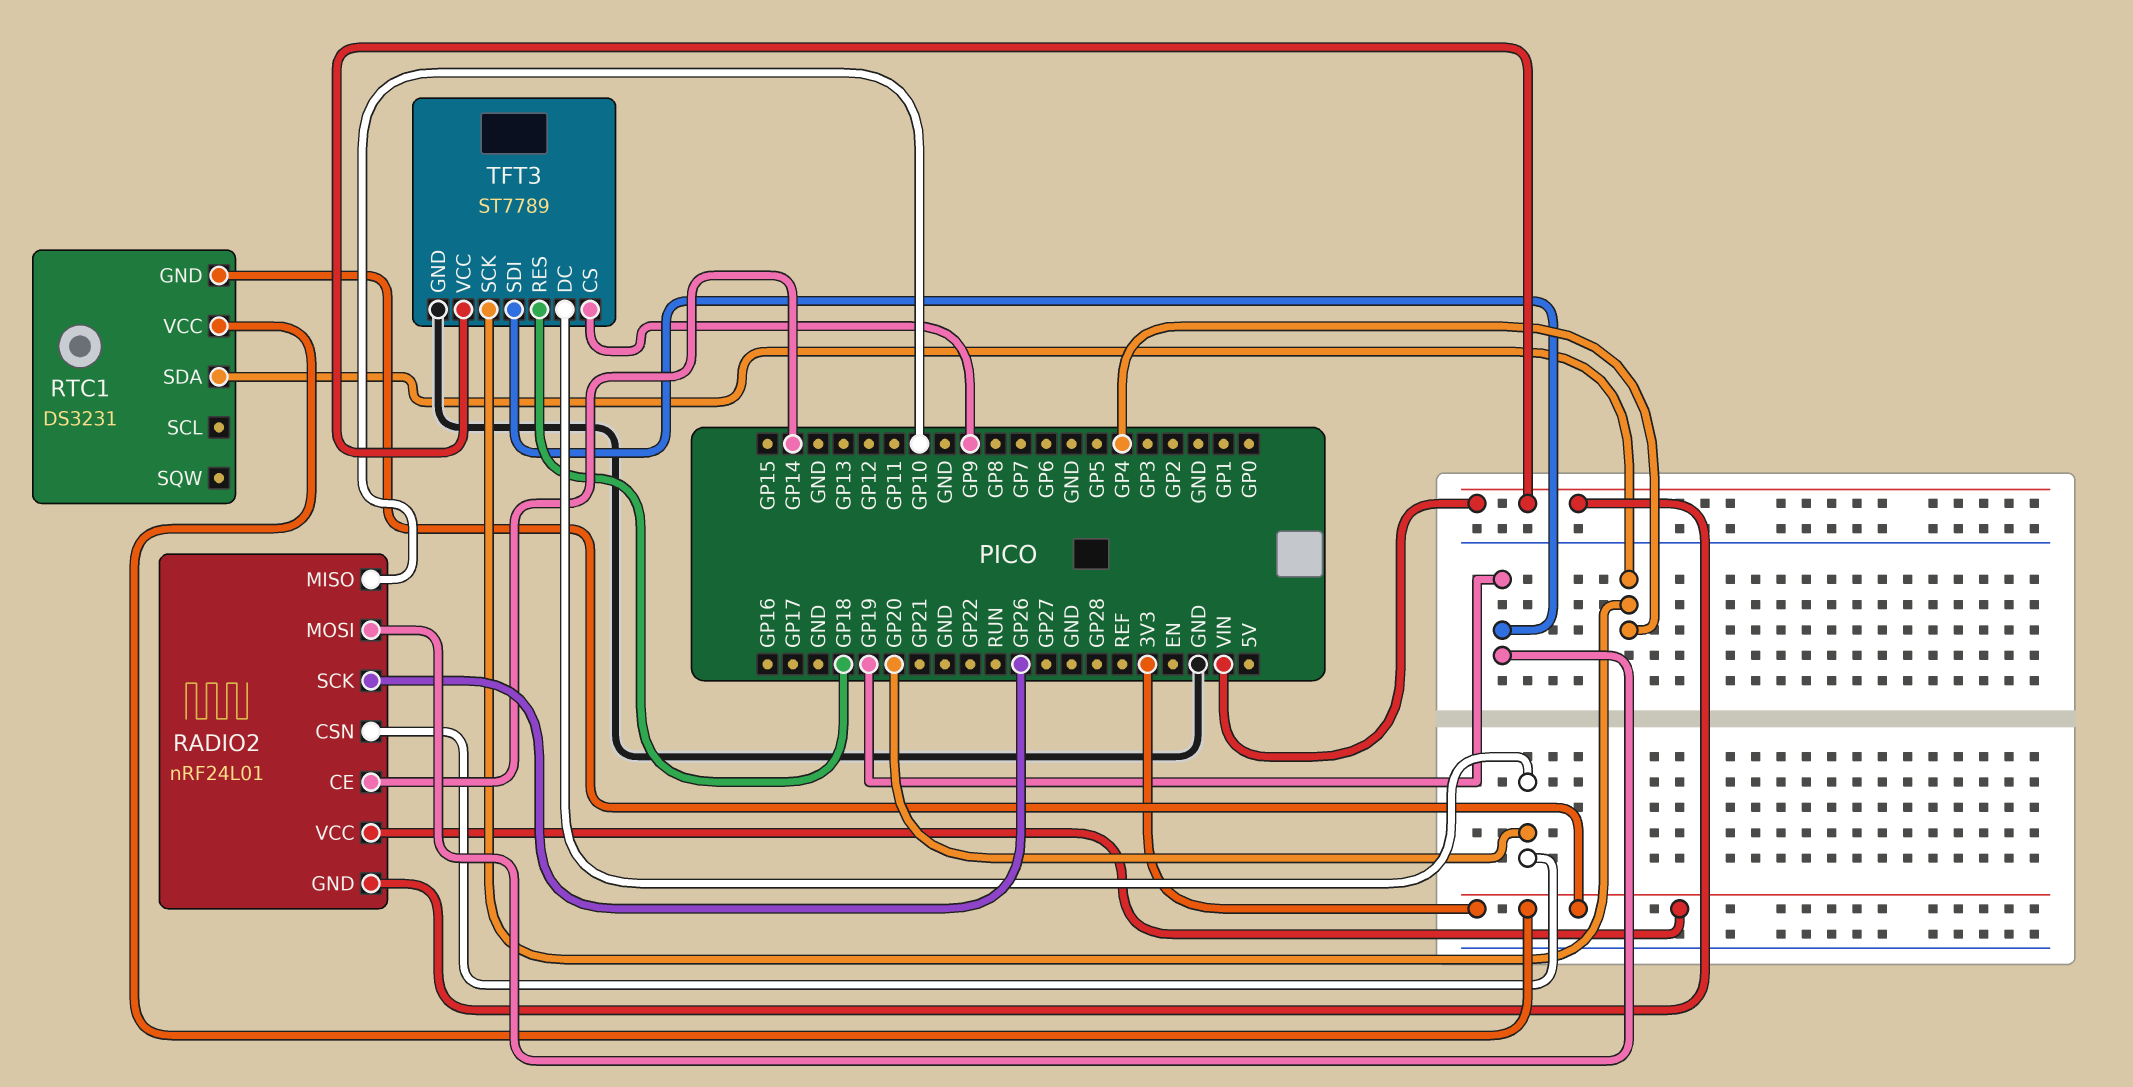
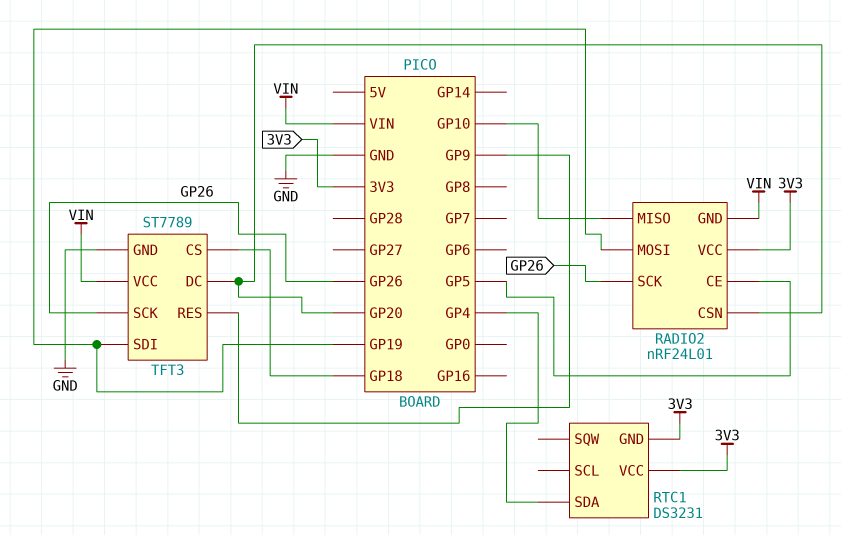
RADIO2 pin CE: GP14 -> GP5
TFT3 pin CS: GP9 -> GP18
TFT3 pin RES: GP18 -> GP9
TFT3 pin SCK: GP4 -> GP26

